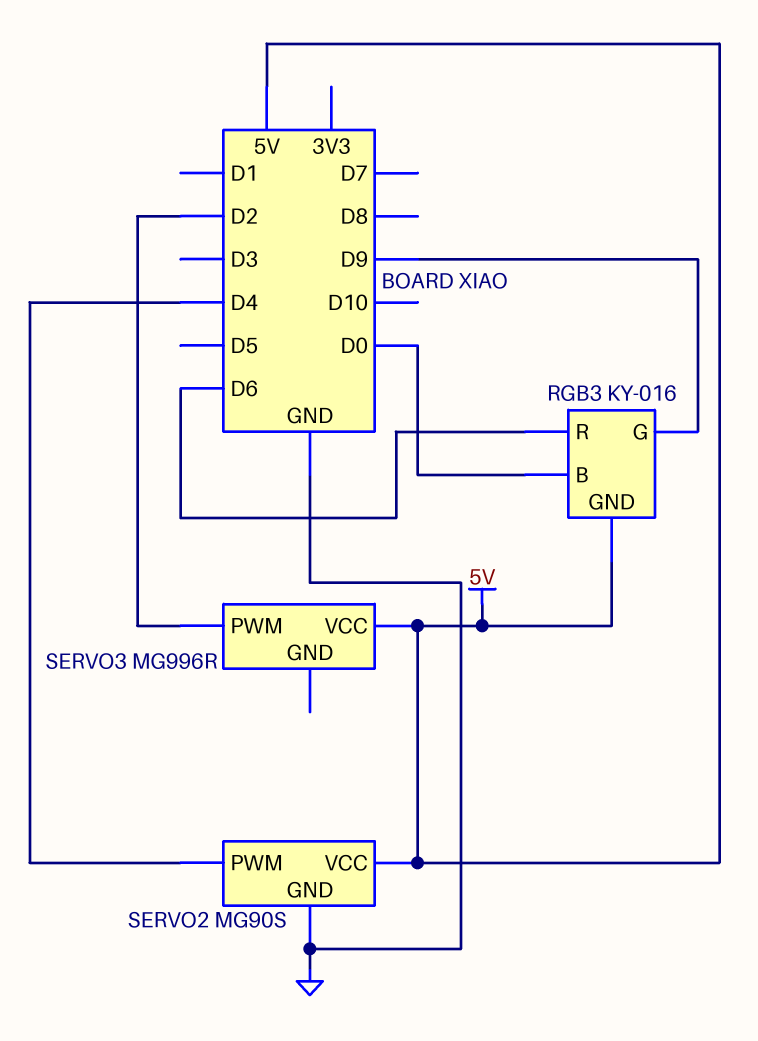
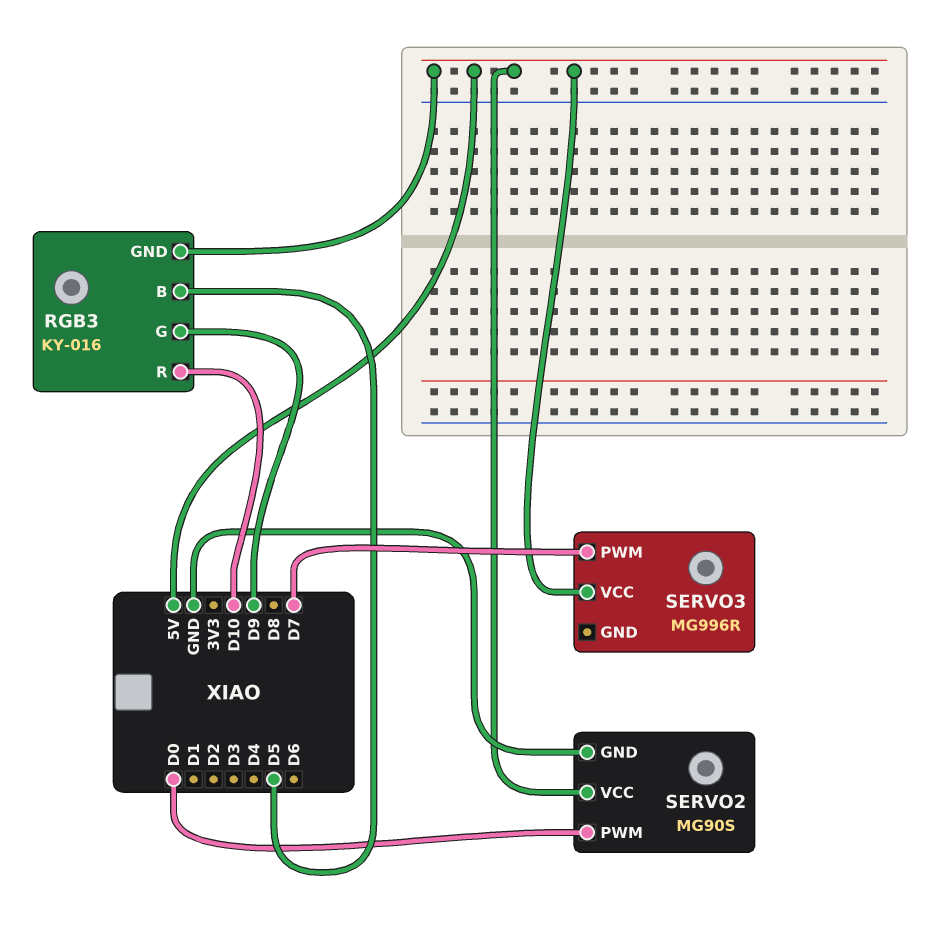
RGB3 pin B: D0 -> D5
RGB3 pin R: D6 -> D10
SERVO2 pin PWM: D4 -> D0
SERVO3 pin PWM: D2 -> D7

